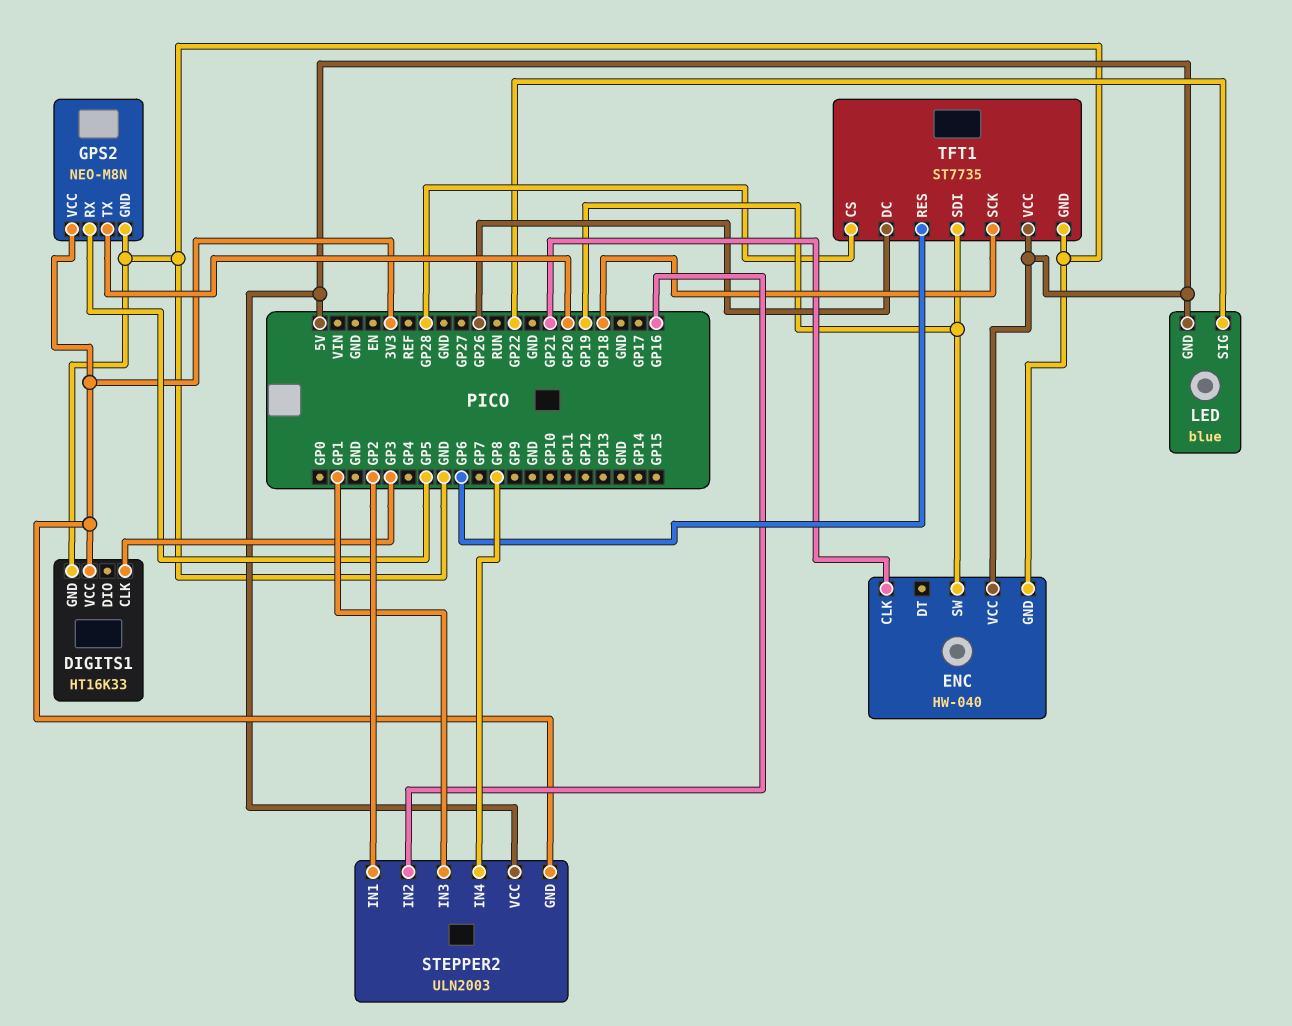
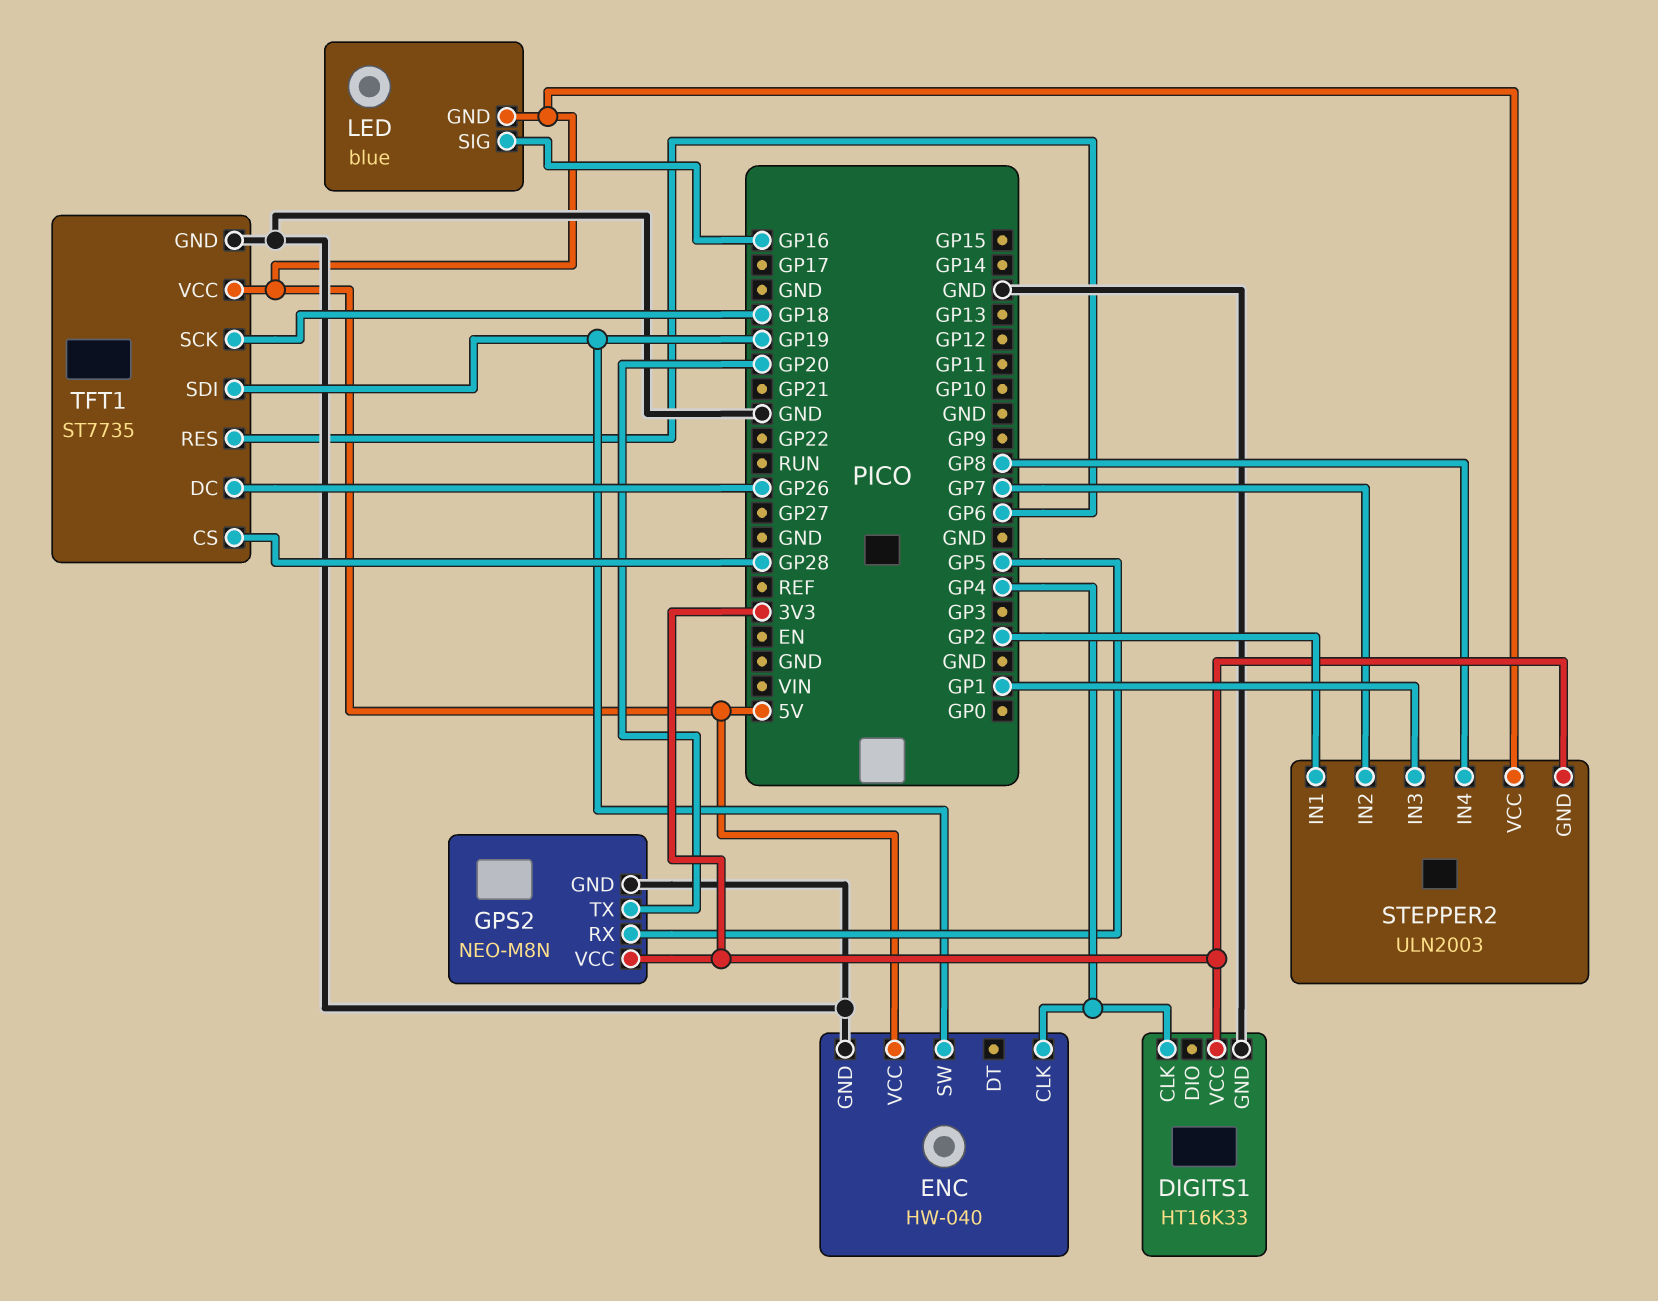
DIGITS1 pin CLK: GP3 -> GP4
ENC pin CLK: GP21 -> GP4
LED pin SIG: GP22 -> GP16
STEPPER2 pin IN2: GP16 -> GP7

